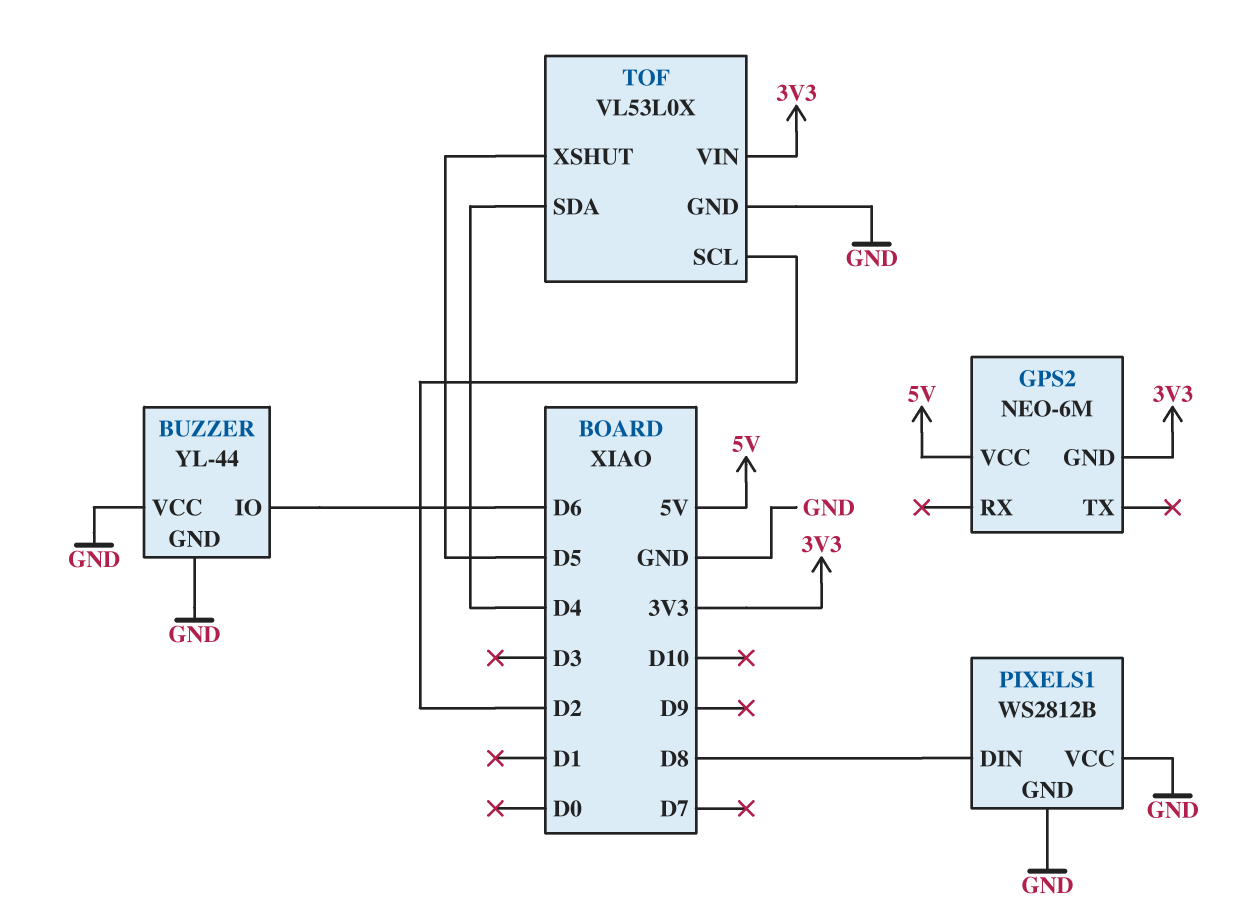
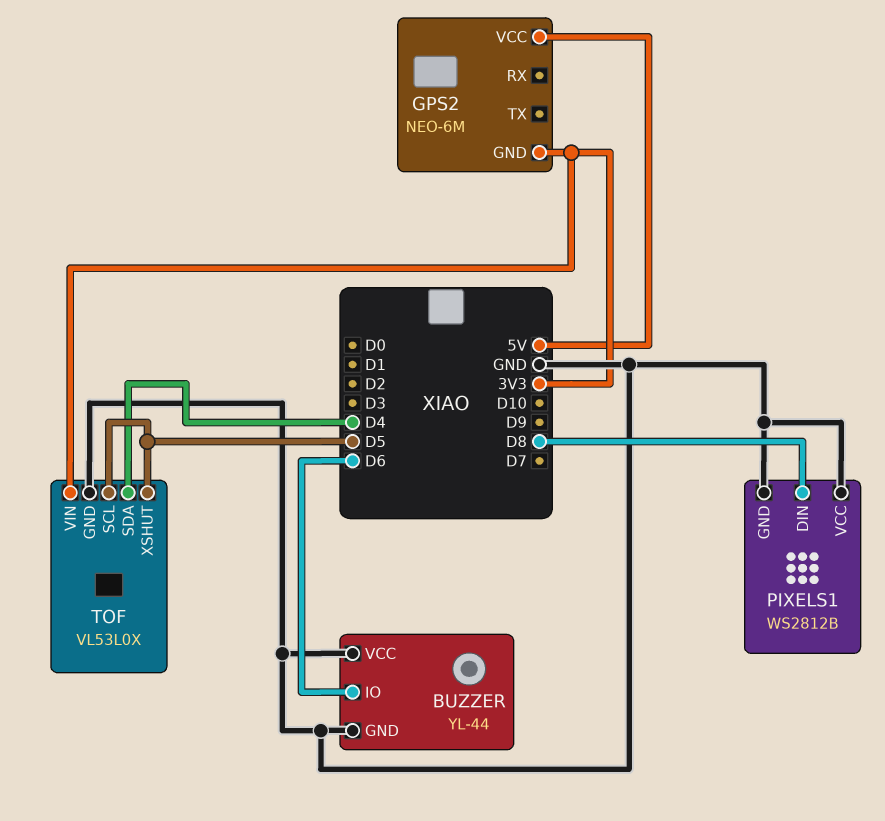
TOF pin SCL: D2 -> D5

